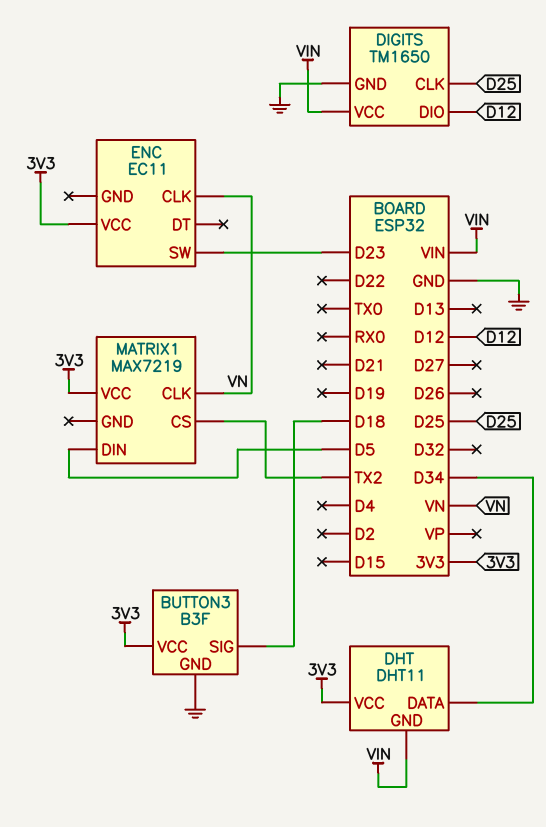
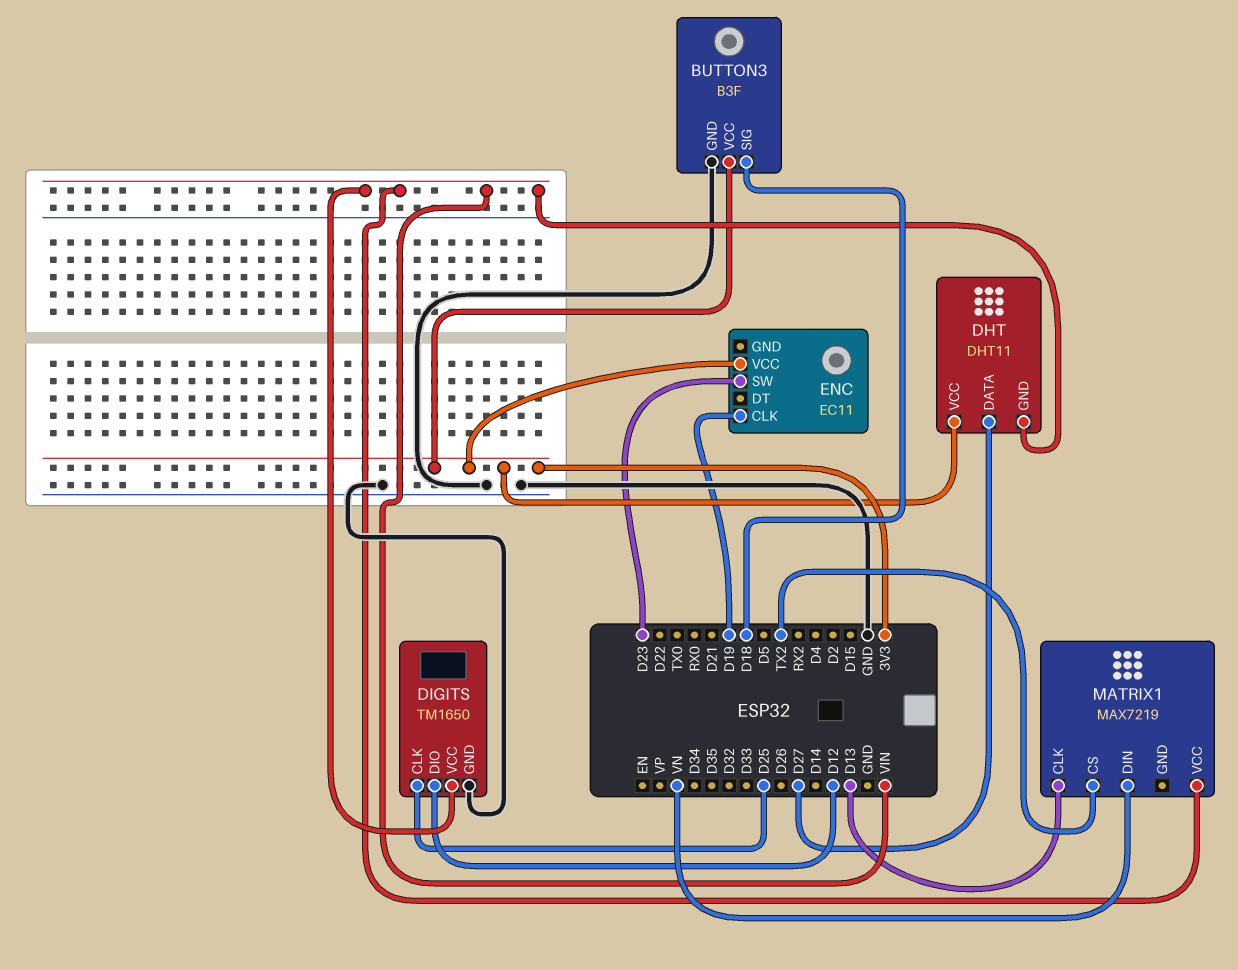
DHT pin DATA: D34 -> D27
ENC pin CLK: VN -> D19
MATRIX1 pin CLK: VN -> D13
MATRIX1 pin DIN: D5 -> VN
MATRIX1 pin VCC: 3V3 -> VIN

